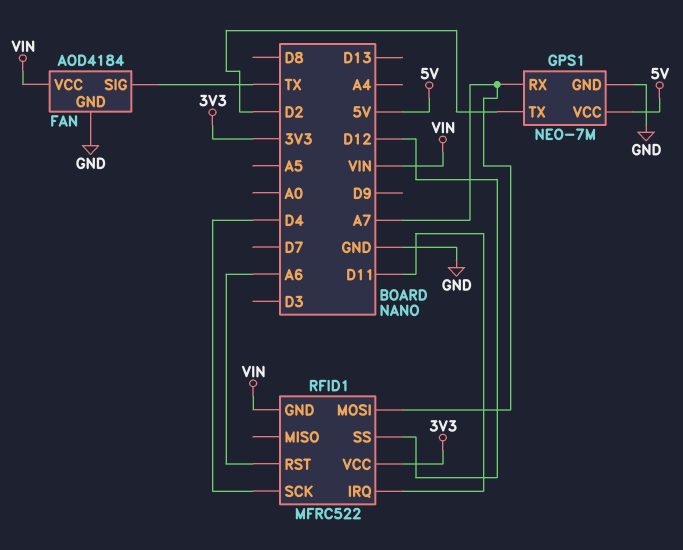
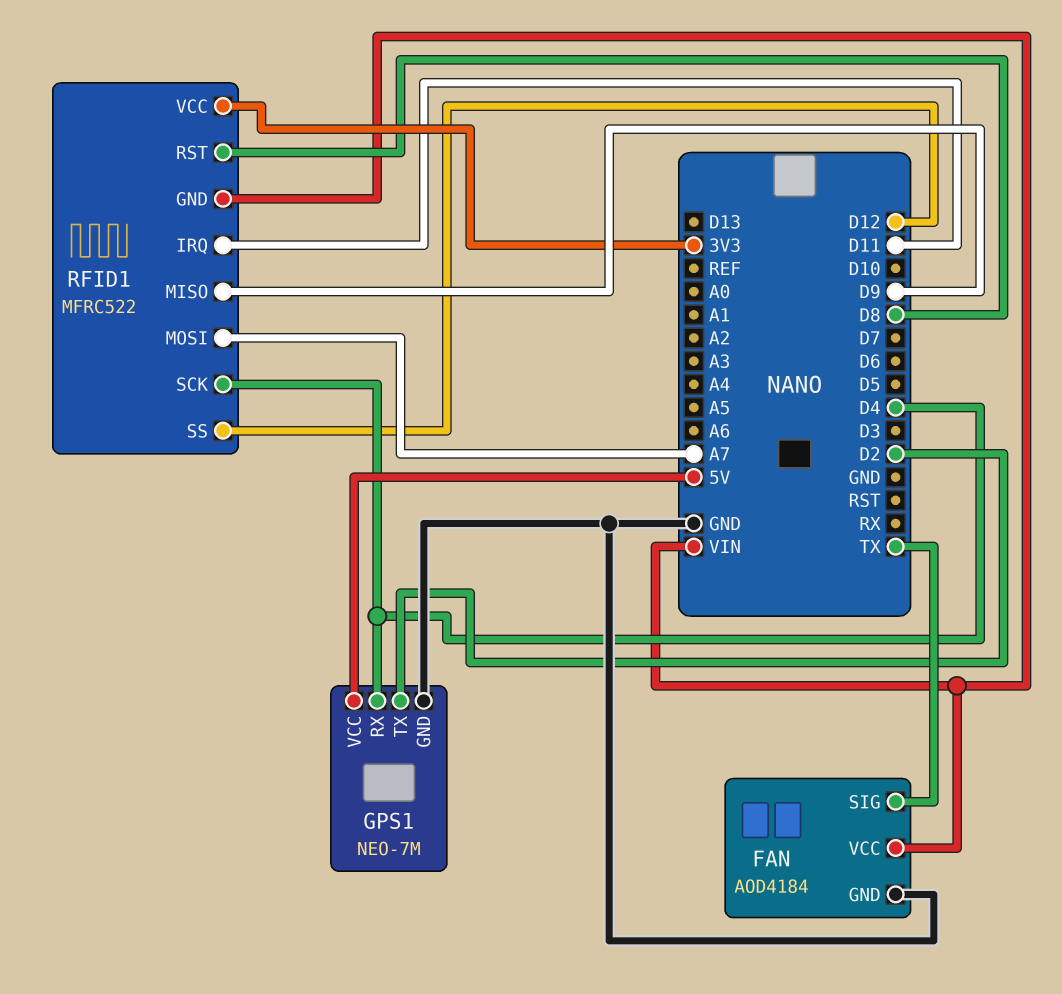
GPS1 pin RX: A7 -> D4
RFID1 pin MISO: none -> D9
RFID1 pin RST: A6 -> D8

